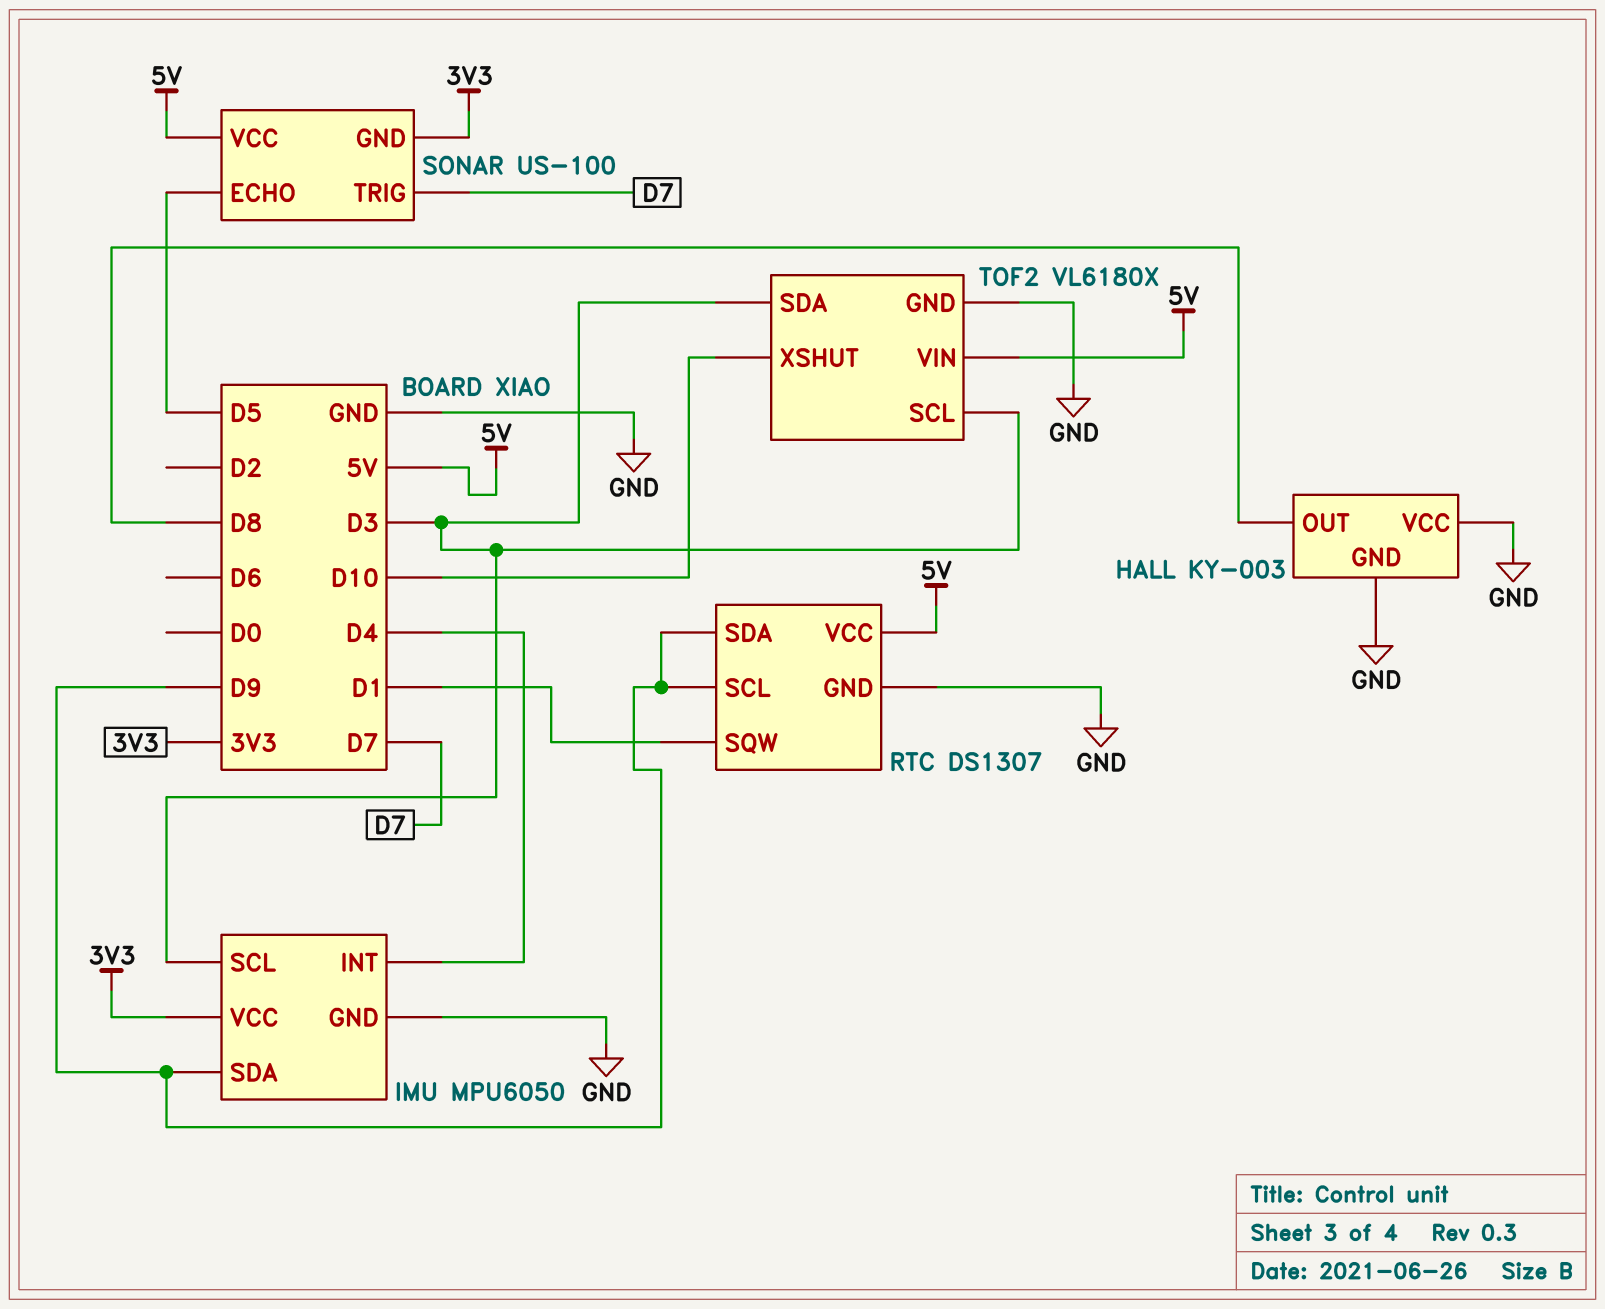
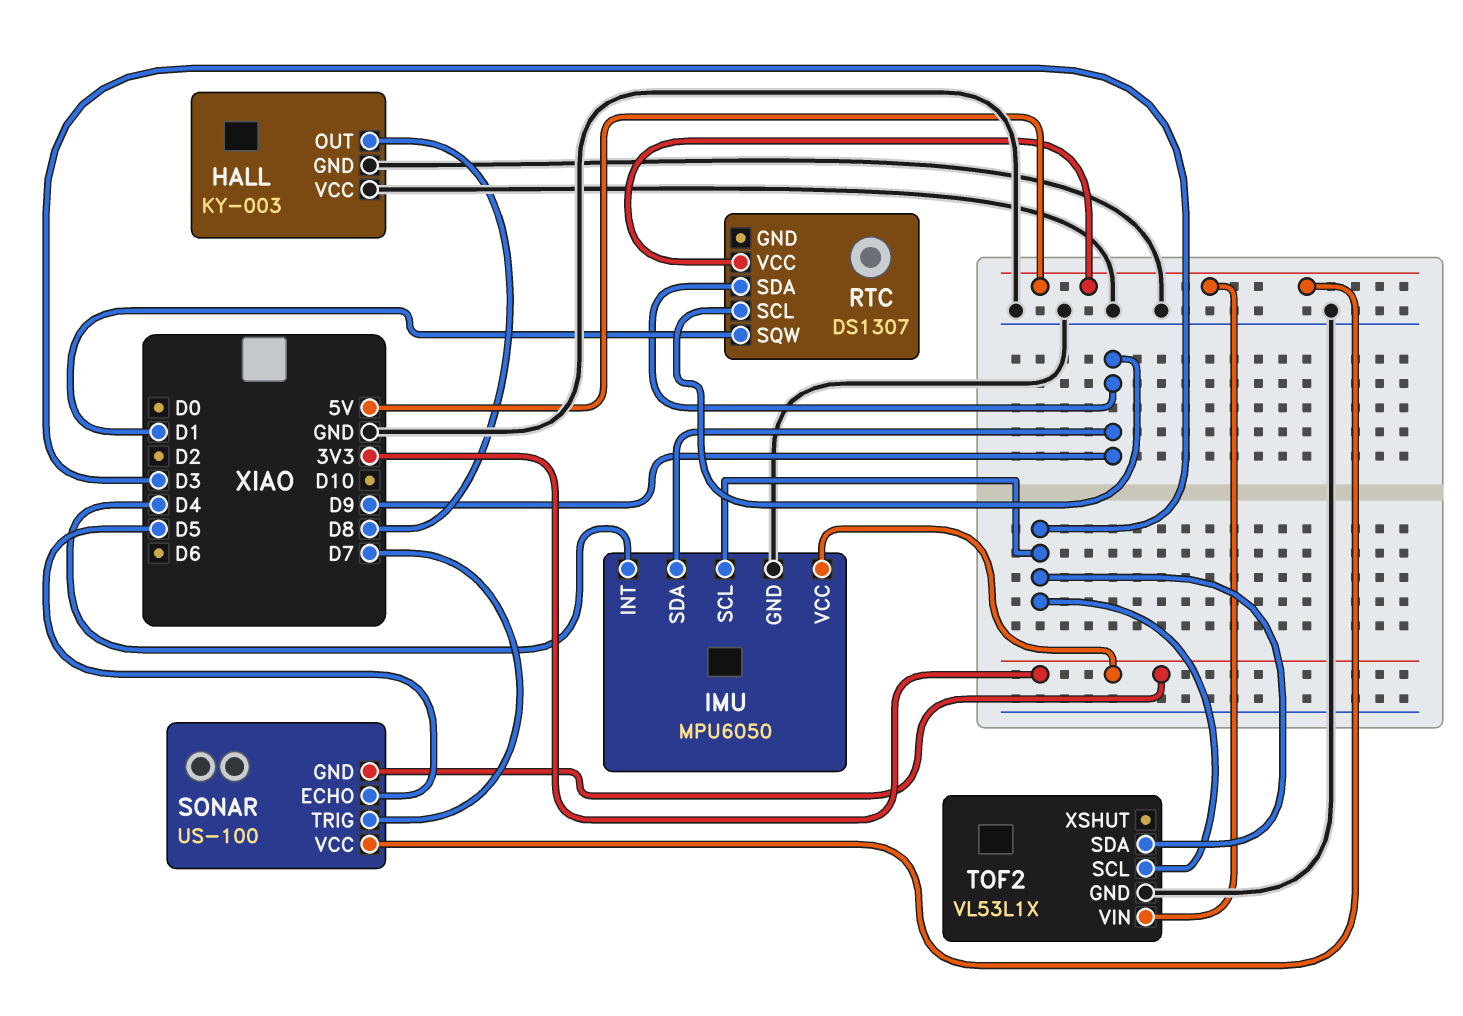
RTC pin GND: GND -> none
TOF2: VL6180X -> VL53L1X
TOF2 pin XSHUT: D10 -> none

